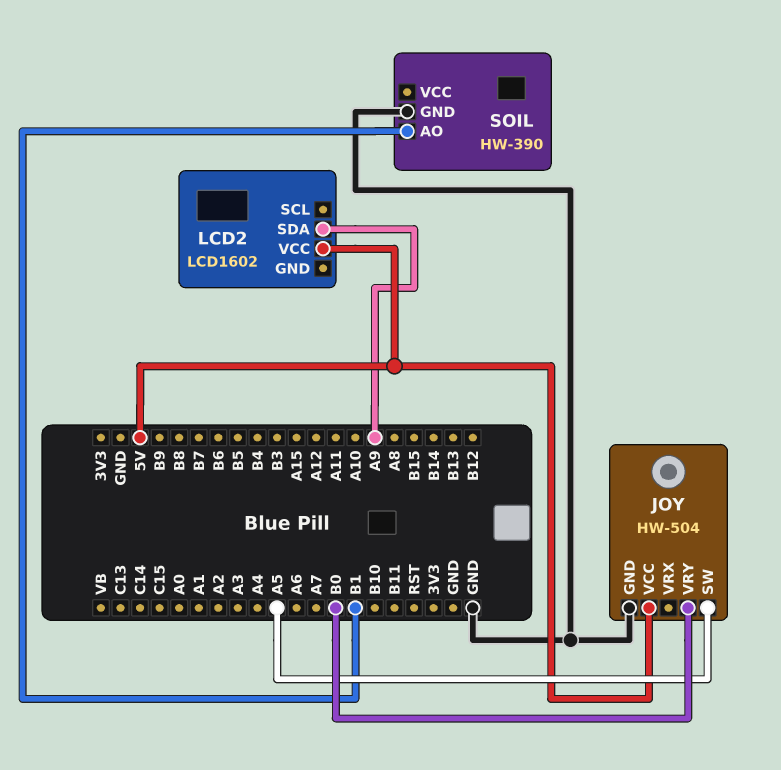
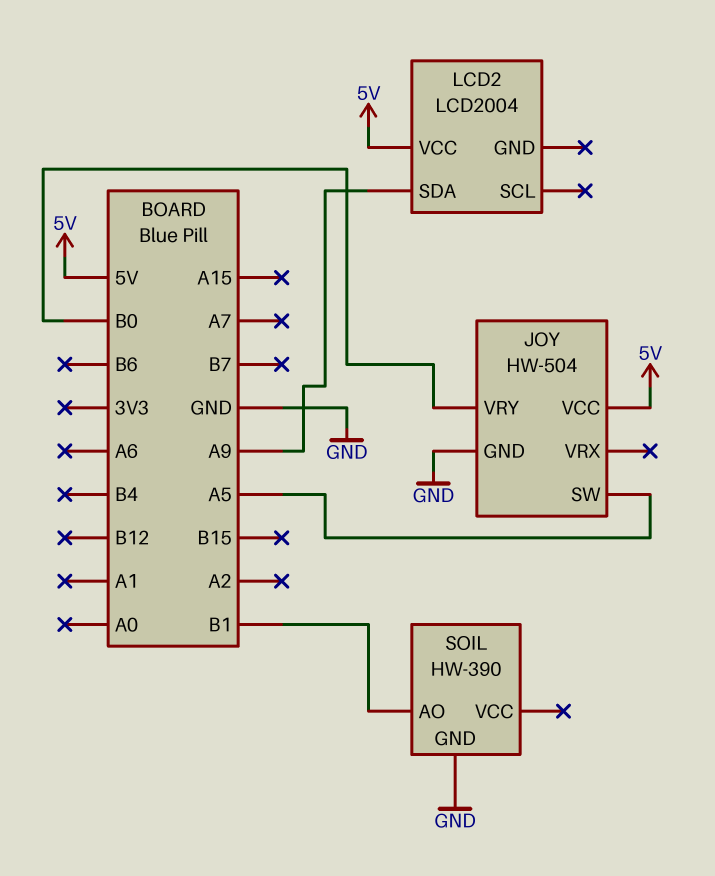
LCD2: LCD1602 -> LCD2004

